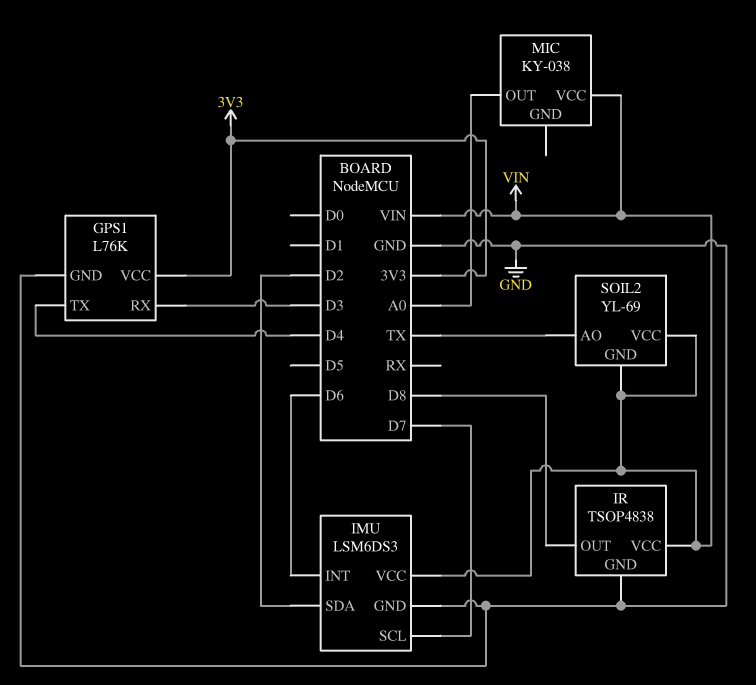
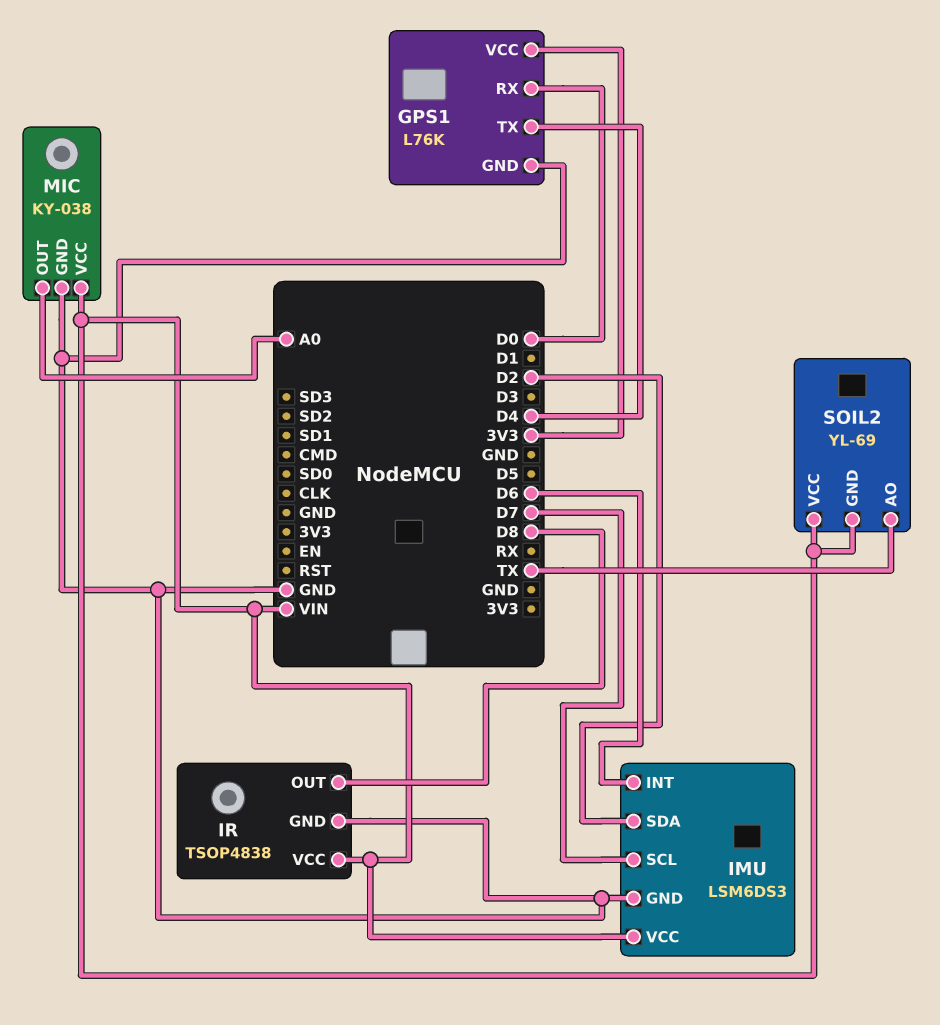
GPS1 pin RX: D3 -> D0
MIC pin GND: none -> GND

